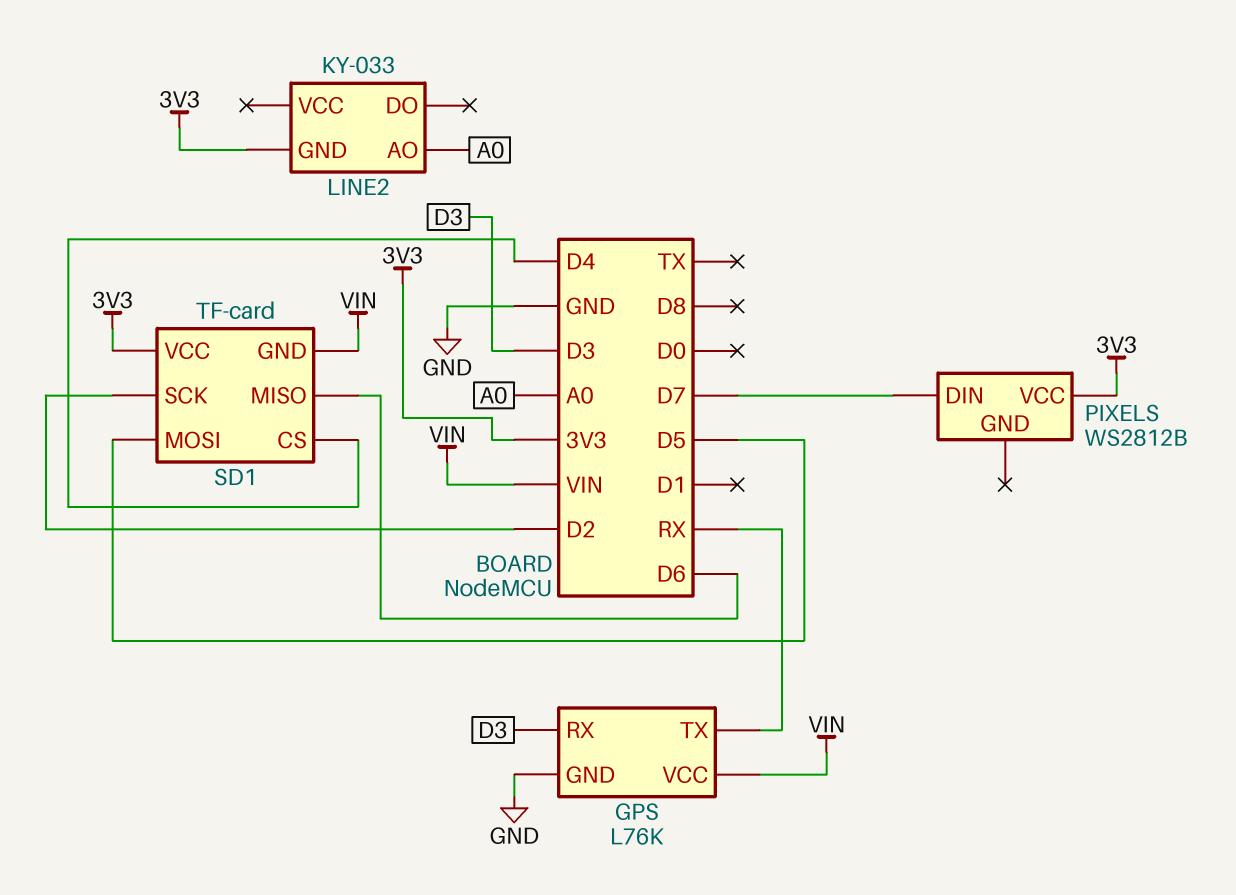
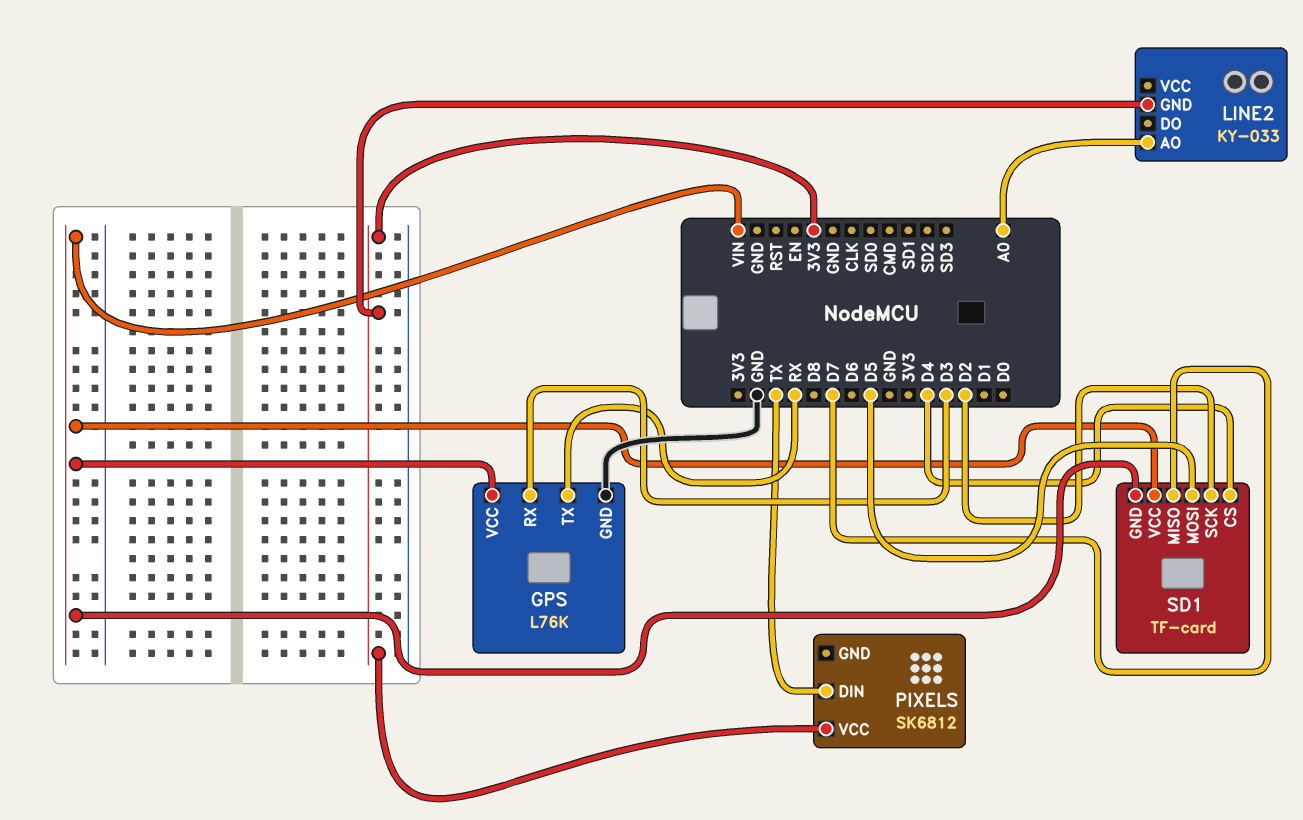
PIXELS: WS2812B -> SK6812
PIXELS pin DIN: D7 -> TX
SD1 pin MISO: D6 -> D7
SD1 pin VCC: 3V3 -> VIN

